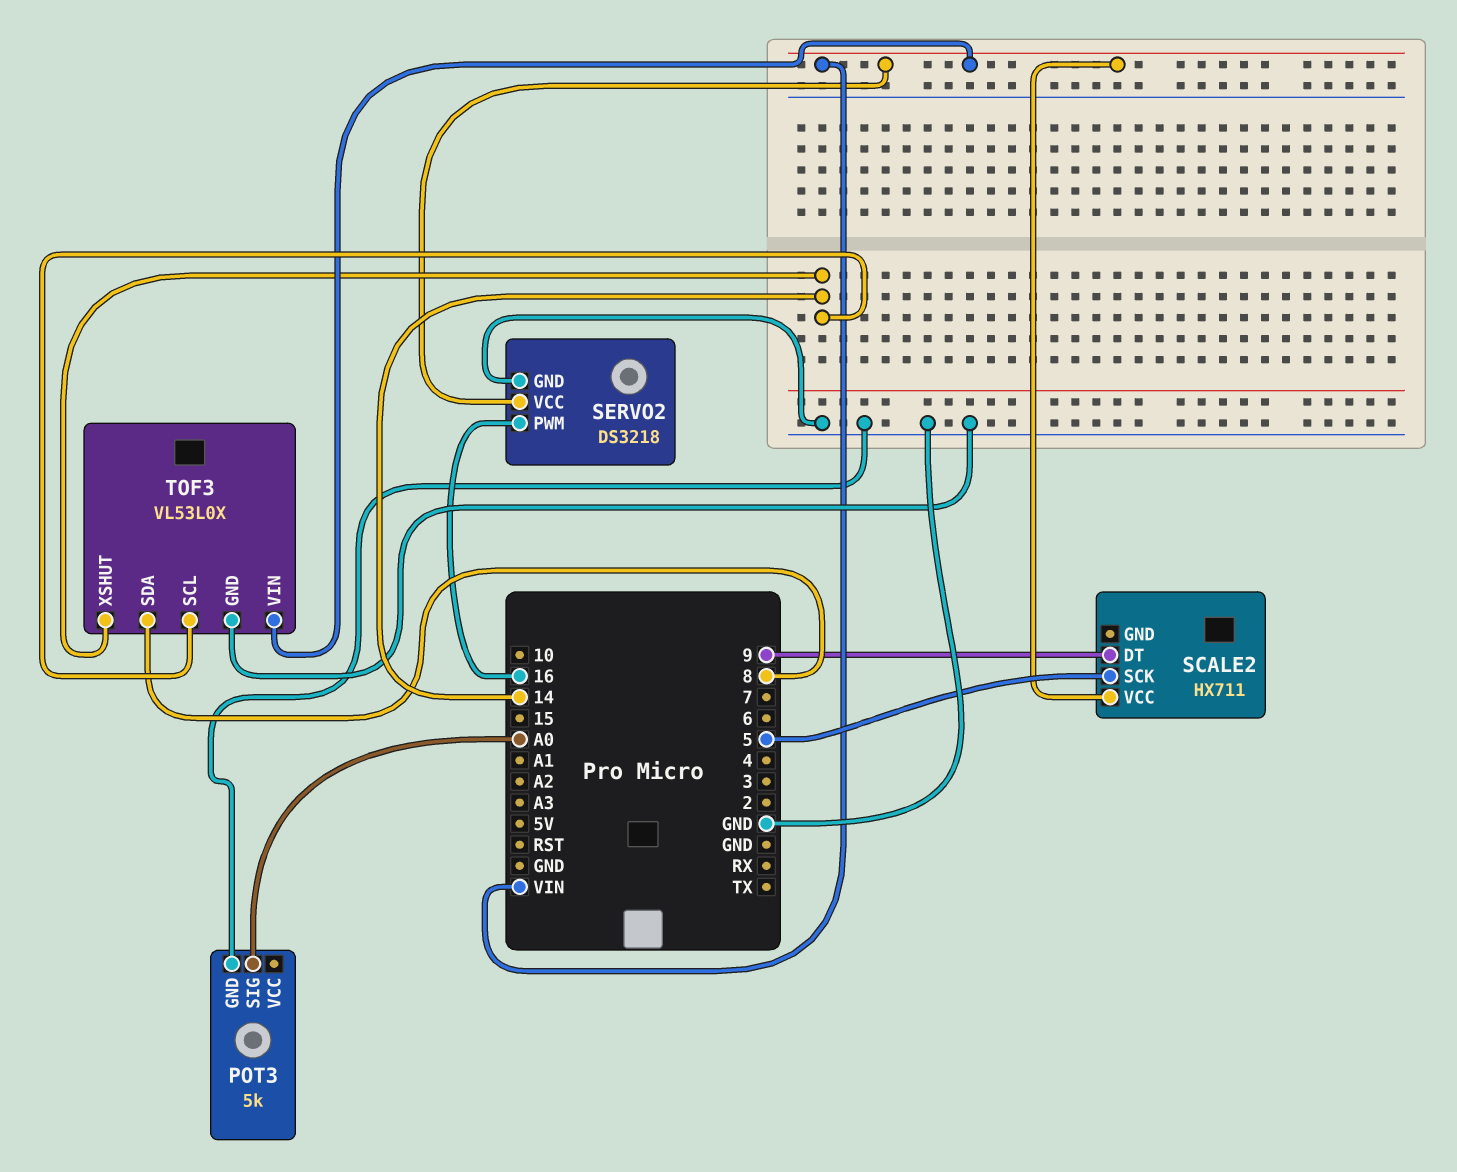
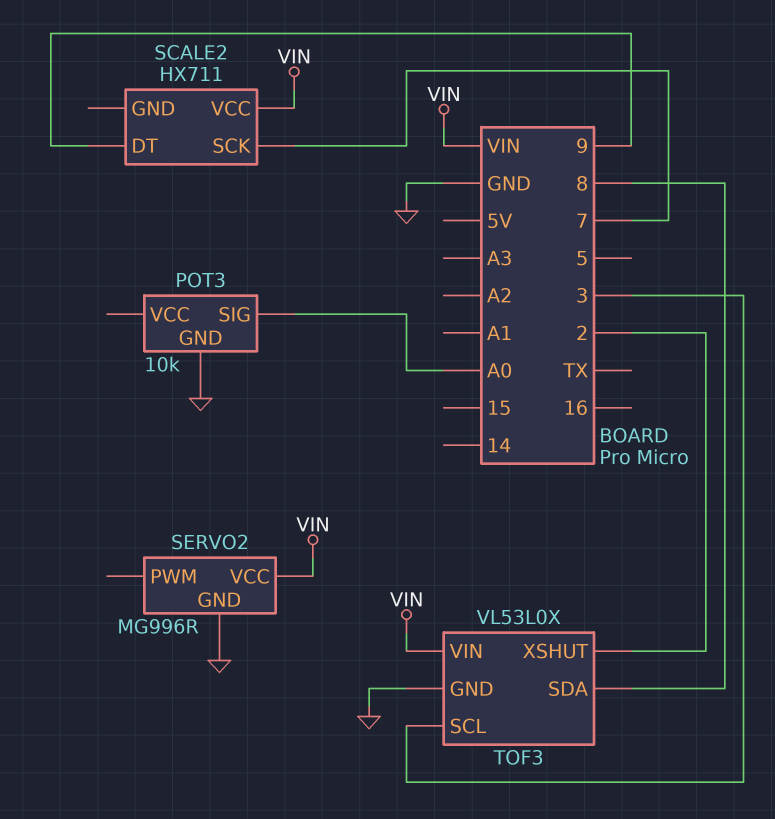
POT3: 5k -> 10k
SCALE2 pin SCK: 5 -> 7
SERVO2: DS3218 -> MG996R
SERVO2 pin PWM: 16 -> none
TOF3 pin SCL: 14 -> 3
TOF3 pin XSHUT: 14 -> 2

